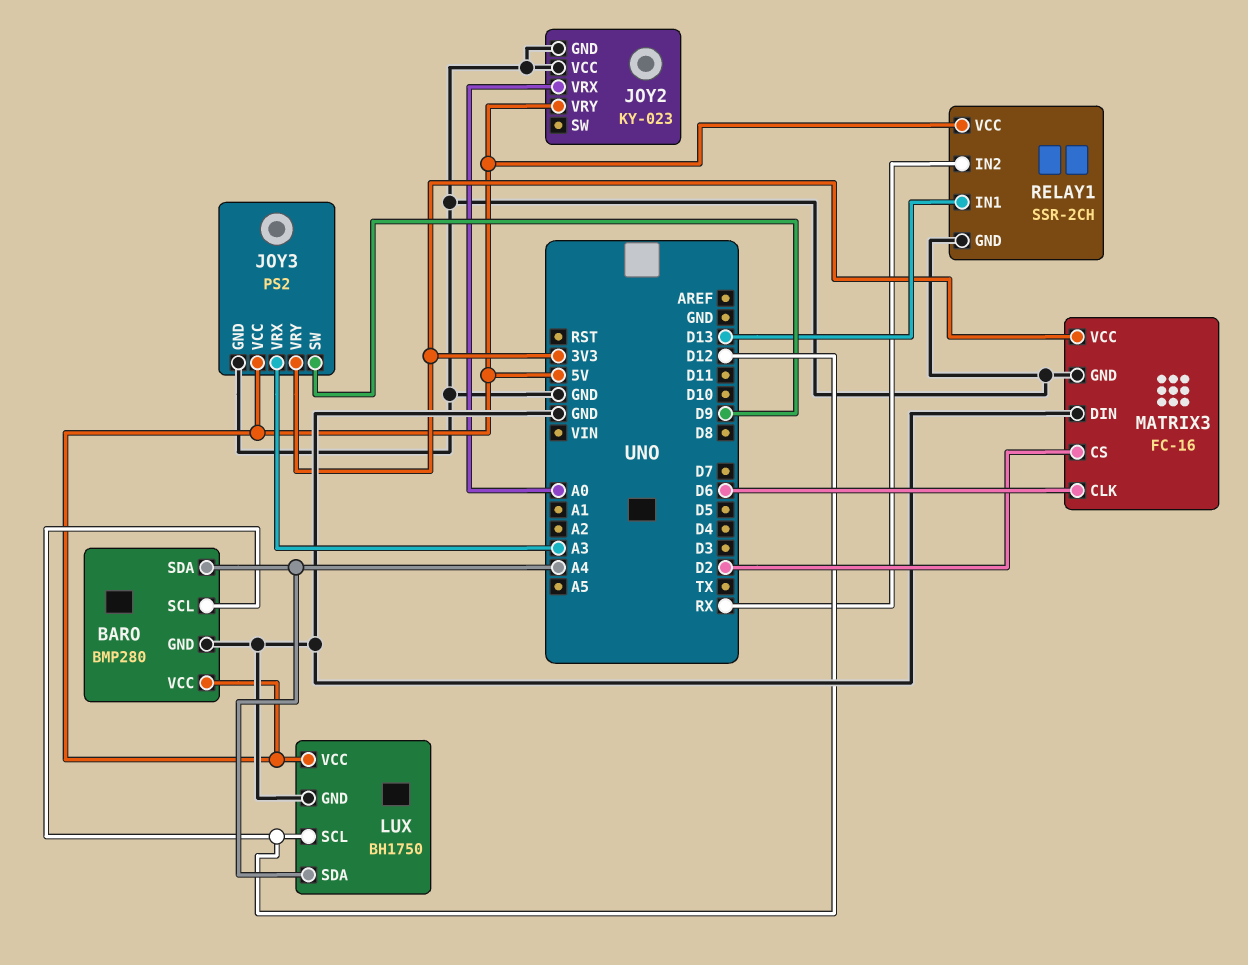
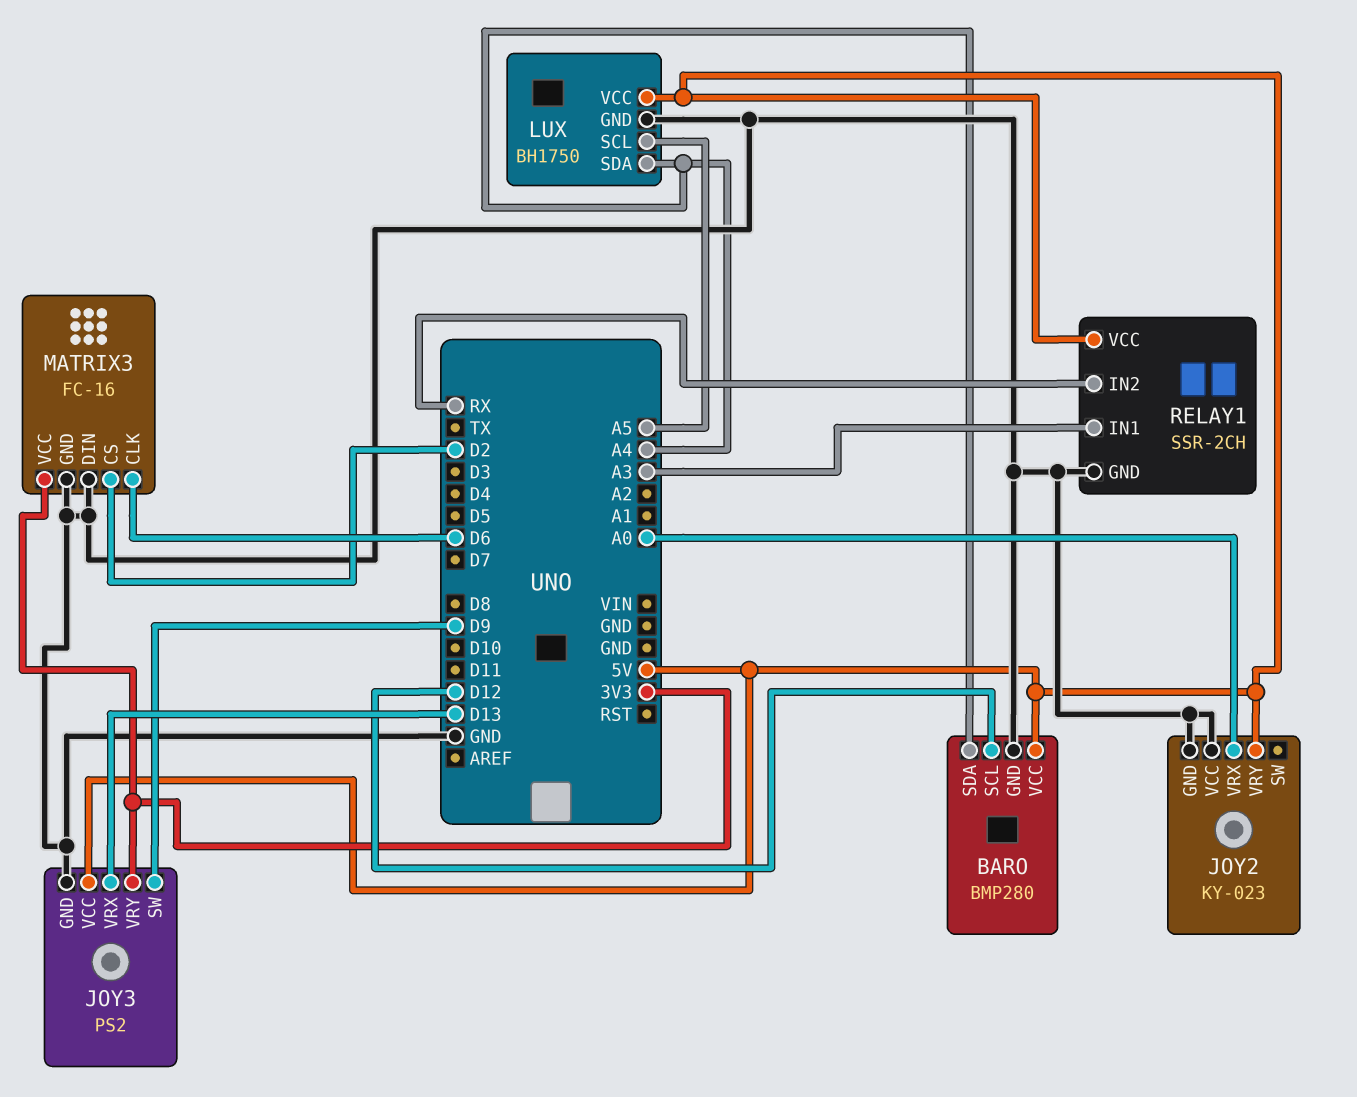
JOY3 pin VRX: A3 -> D13
LUX pin SCL: D12 -> A5
RELAY1 pin IN1: D13 -> A3

